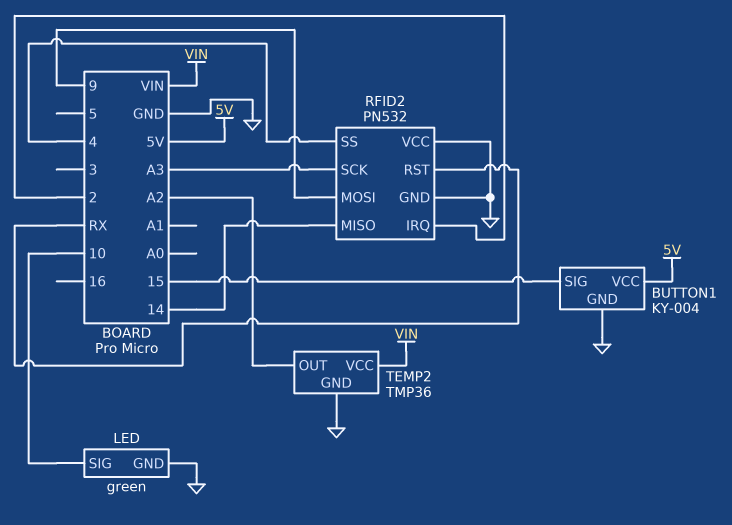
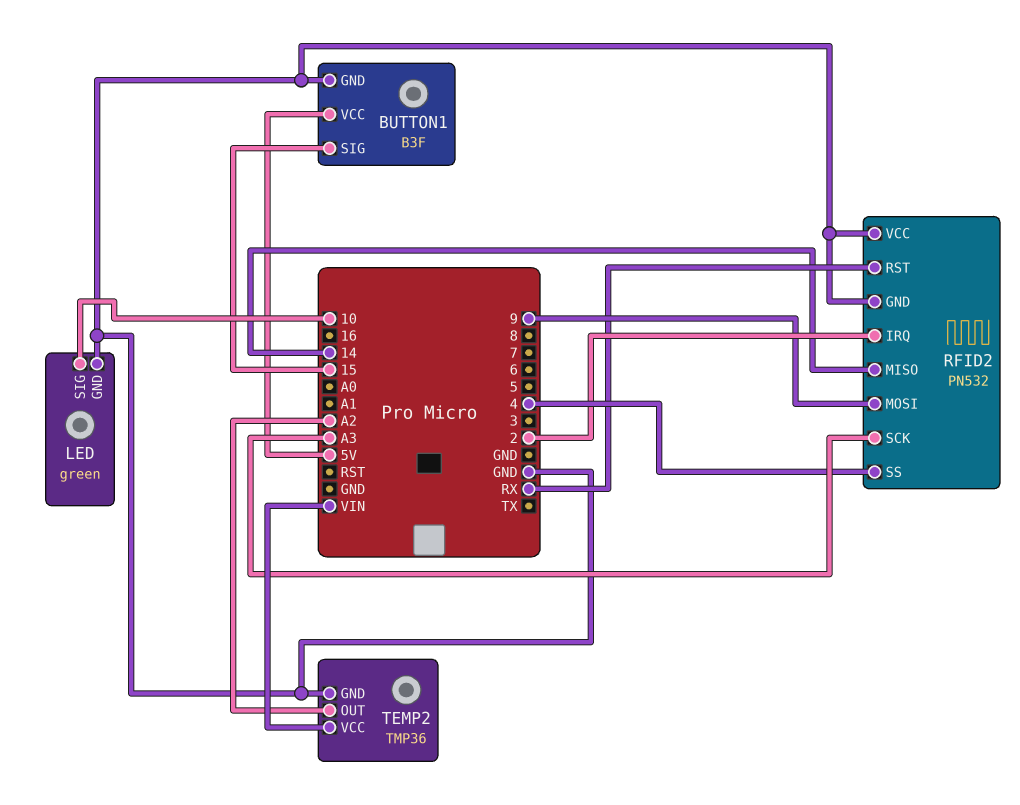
BUTTON1: KY-004 -> B3F

